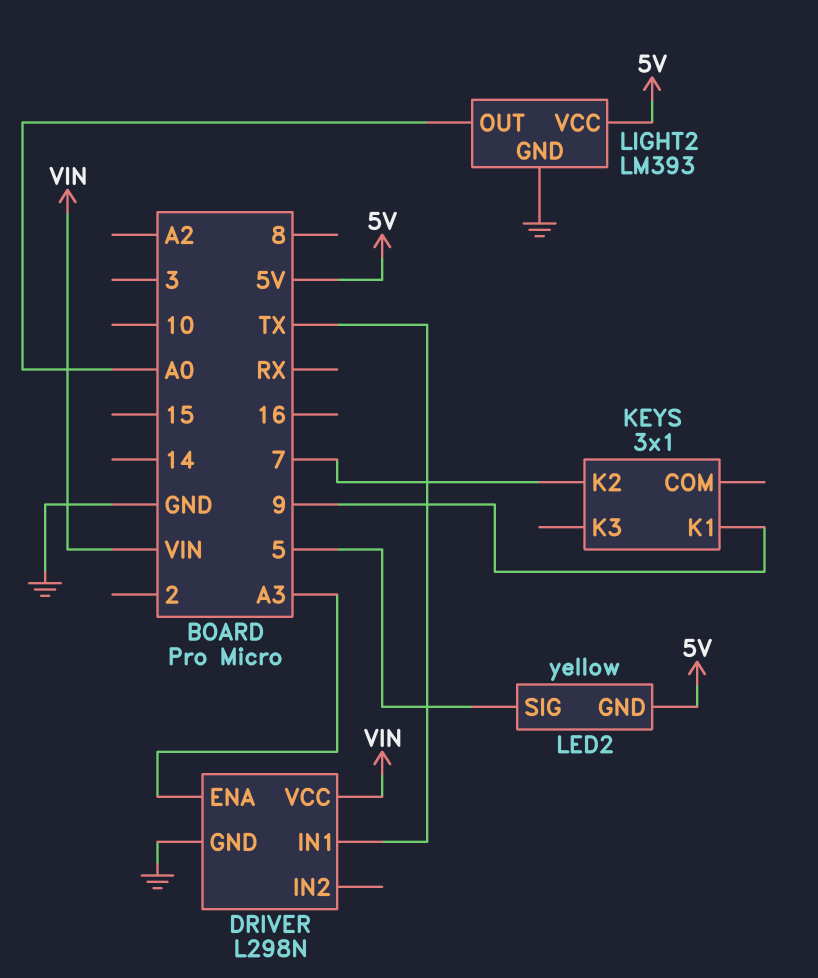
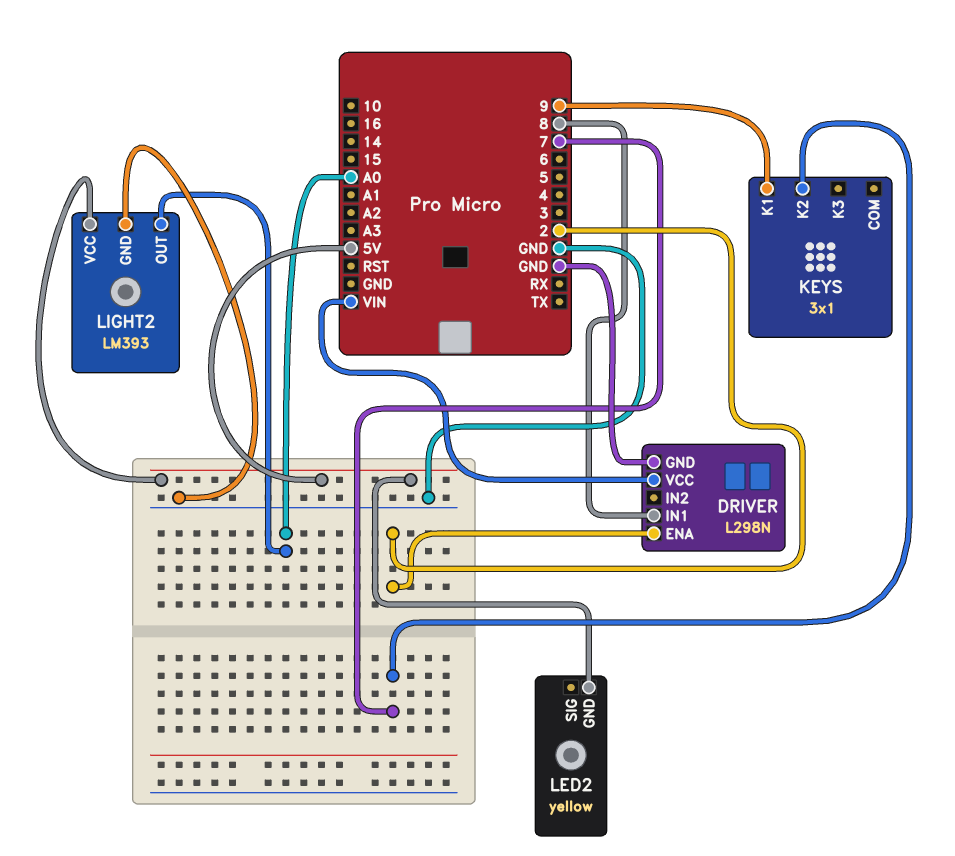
DRIVER pin ENA: A3 -> 2
DRIVER pin IN1: TX -> 8
LED2 pin SIG: 5 -> none

